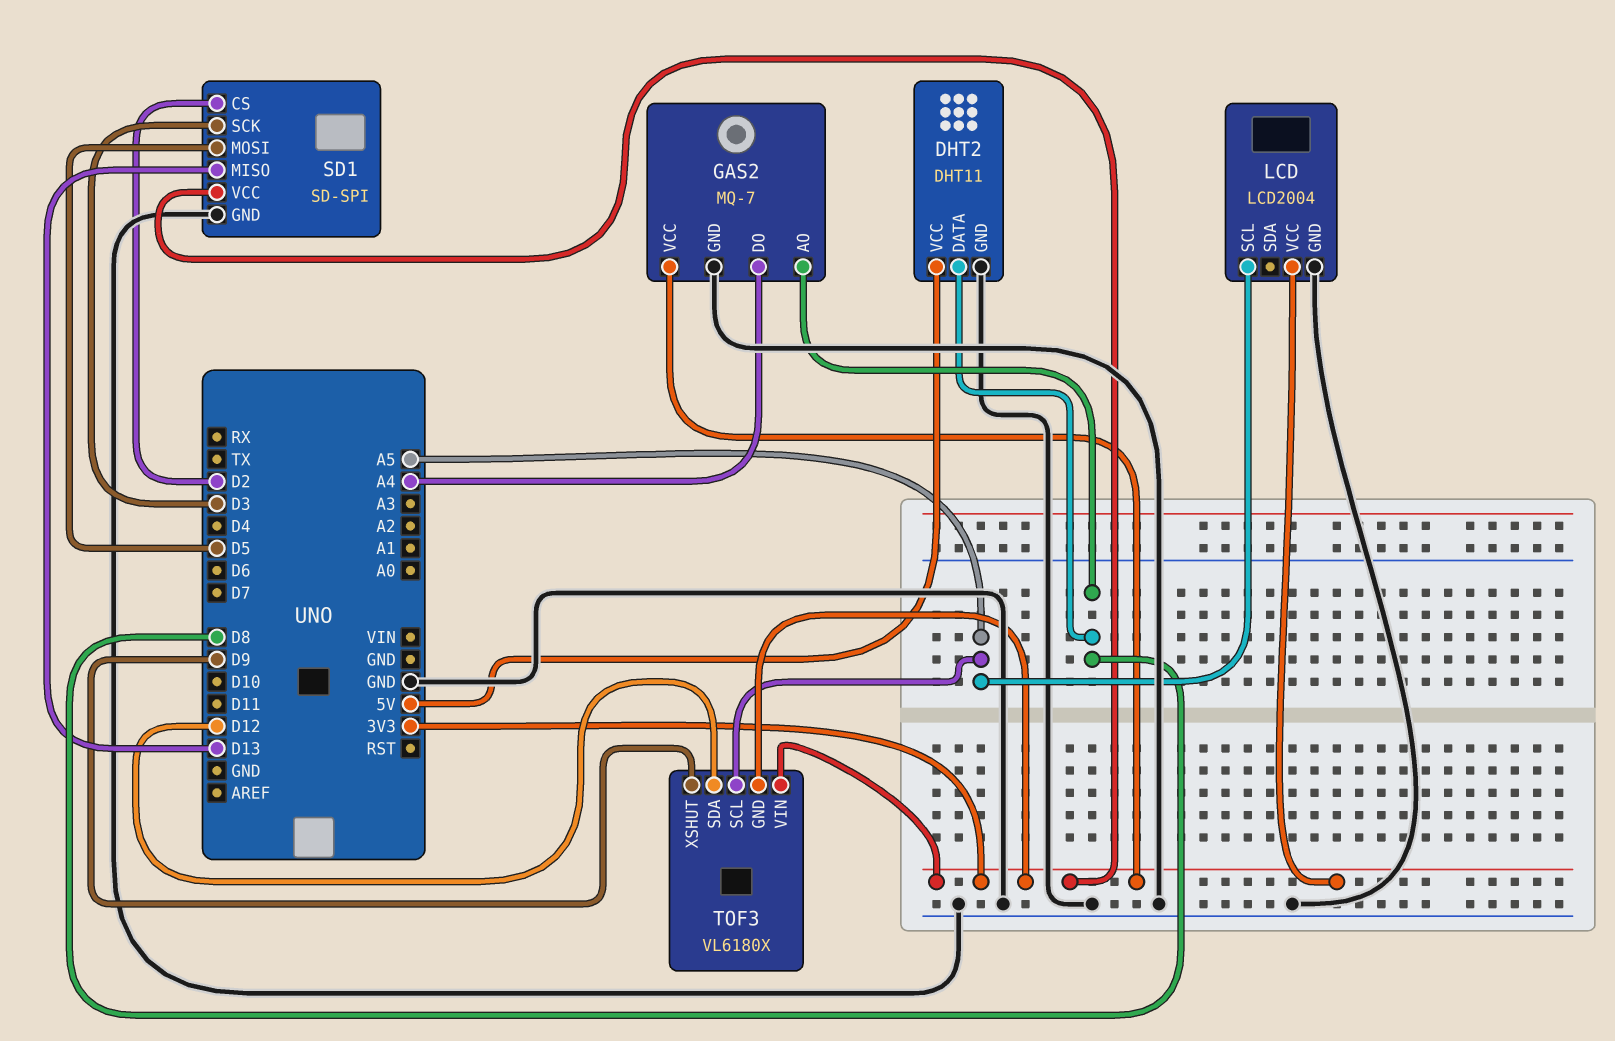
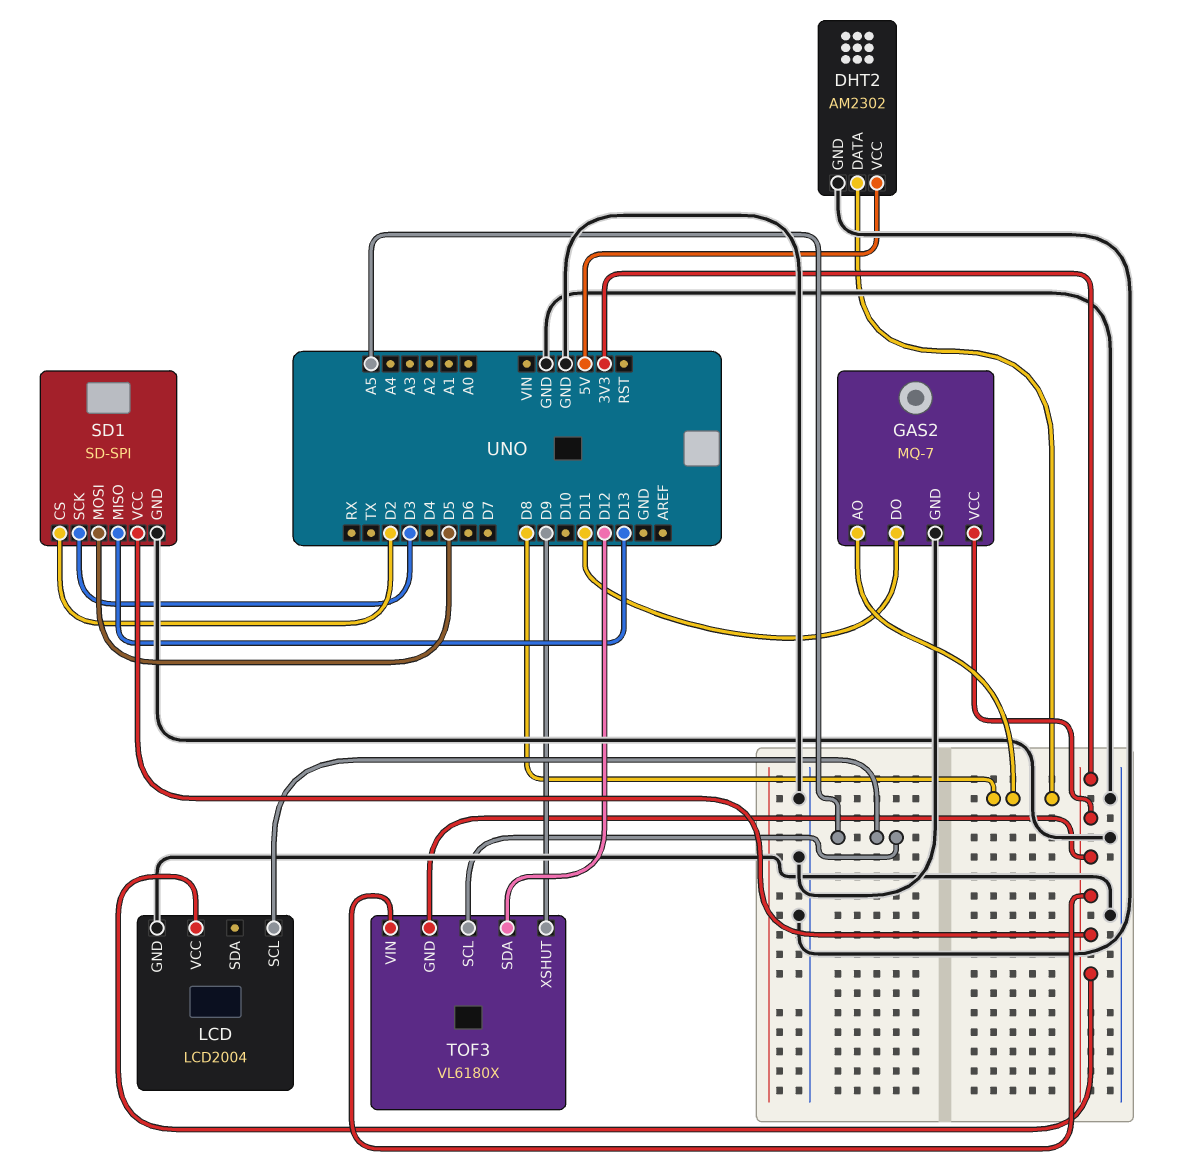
DHT2: DHT11 -> AM2302
GAS2 pin DO: A4 -> D11

